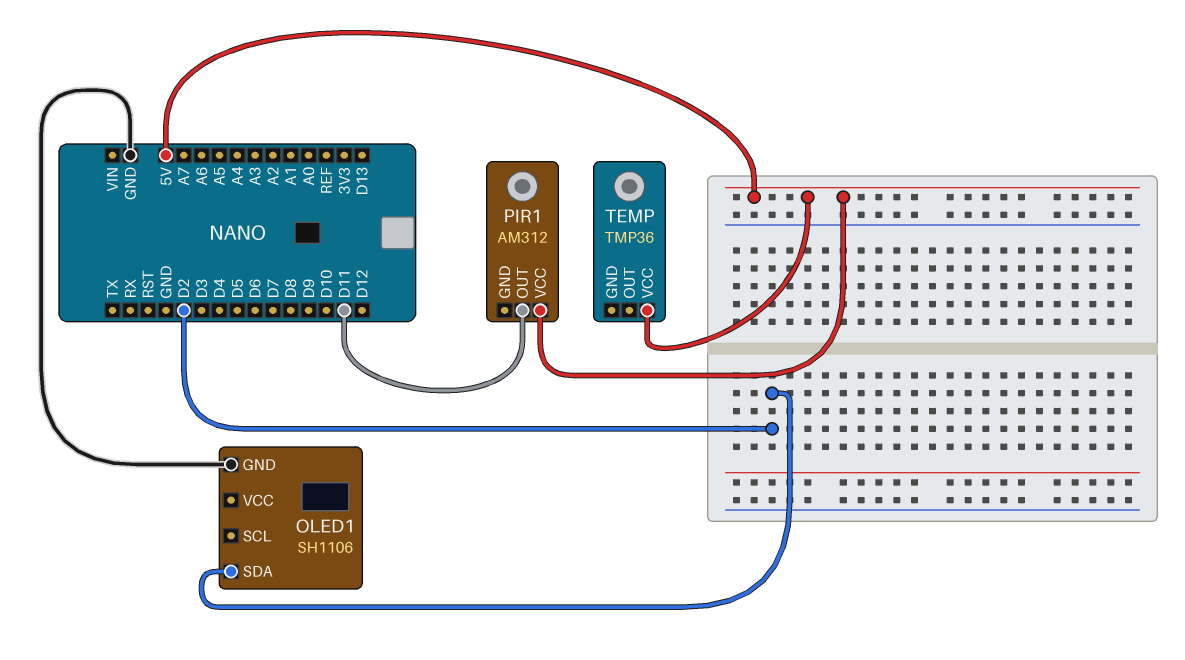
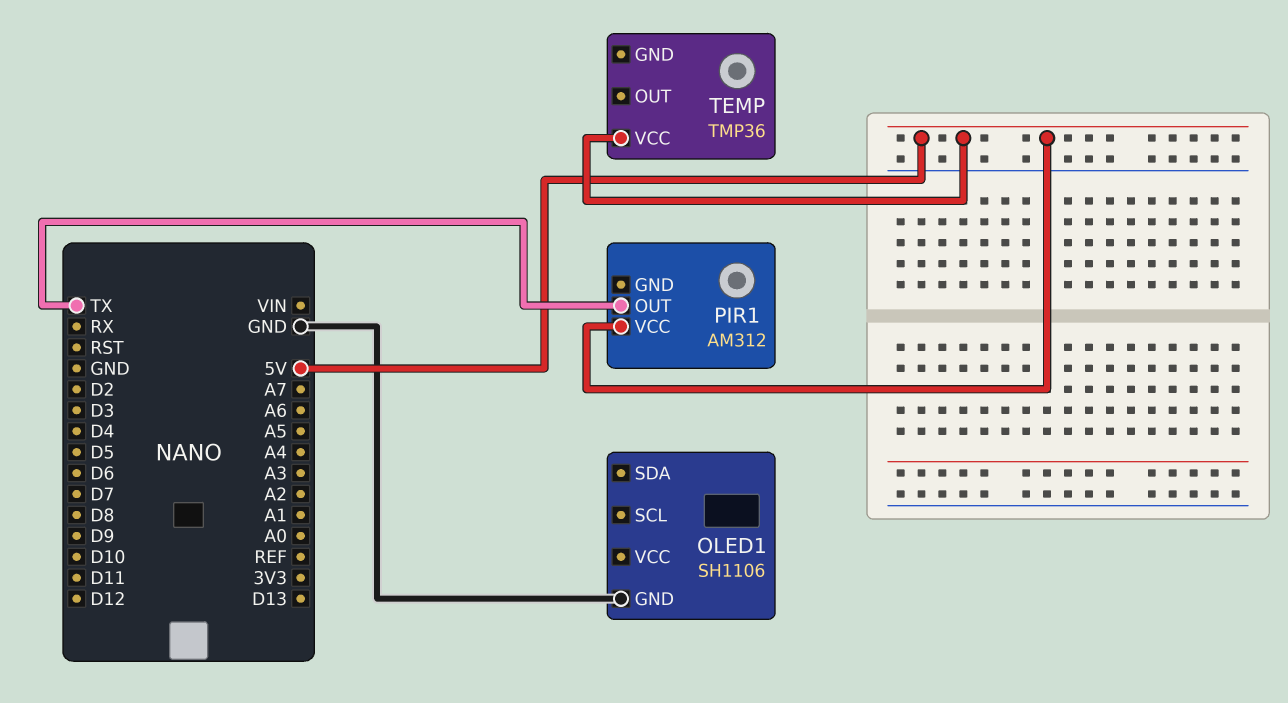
OLED1 pin SDA: D2 -> none
PIR1 pin OUT: D11 -> TX

